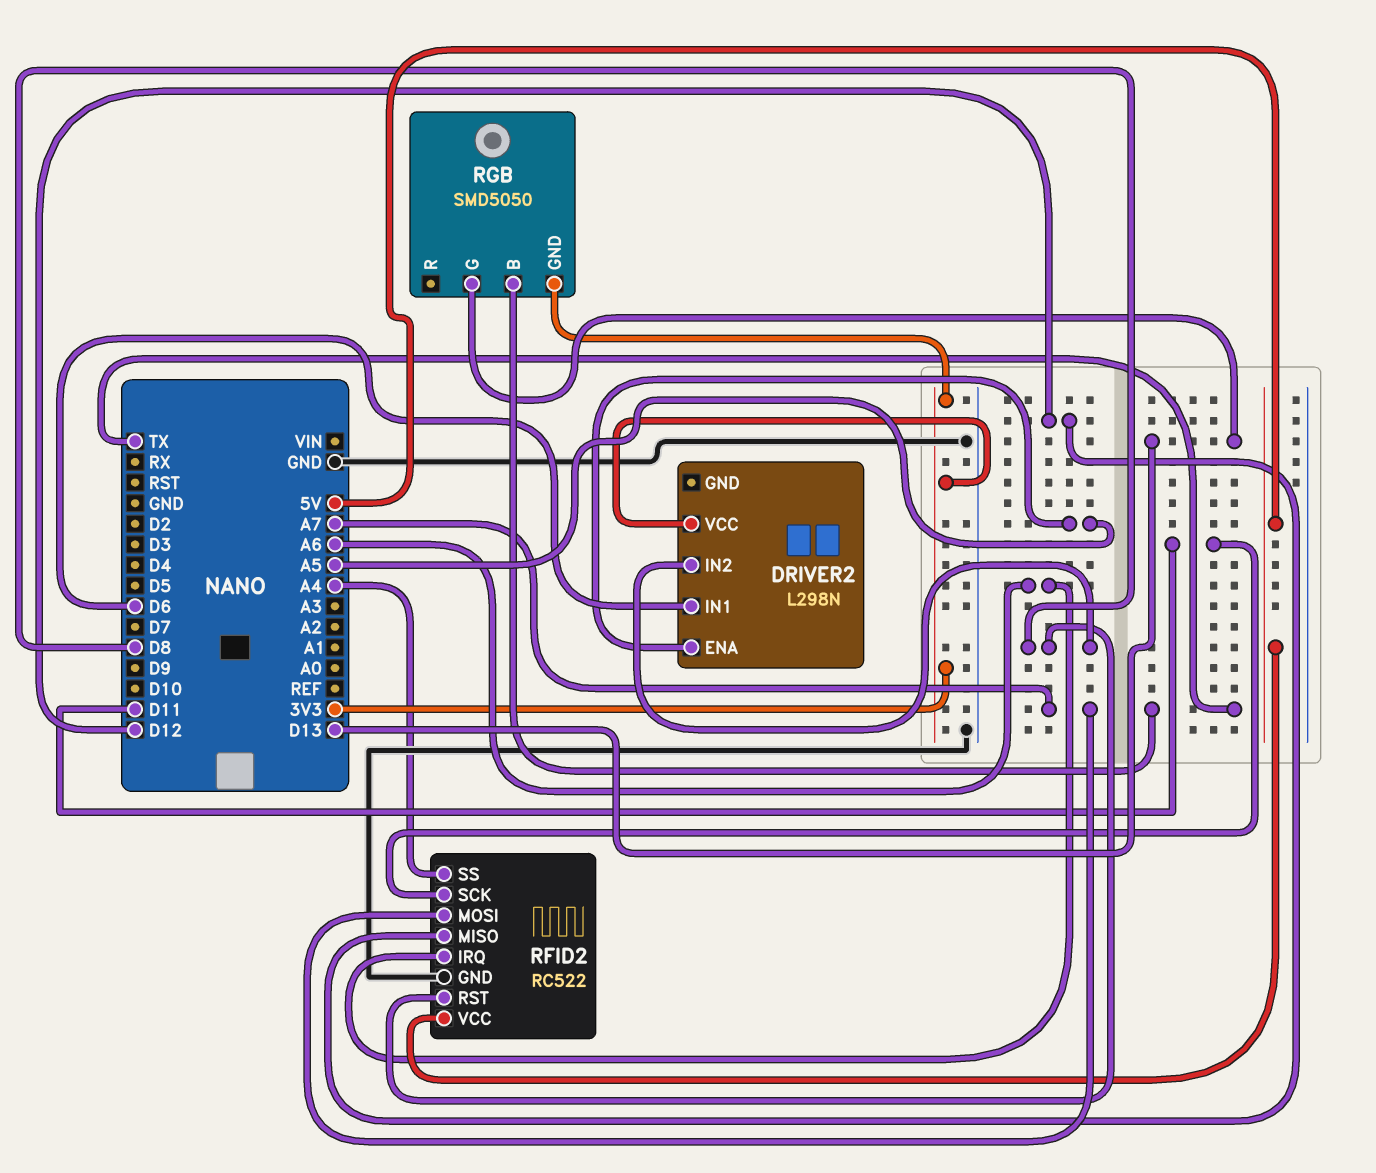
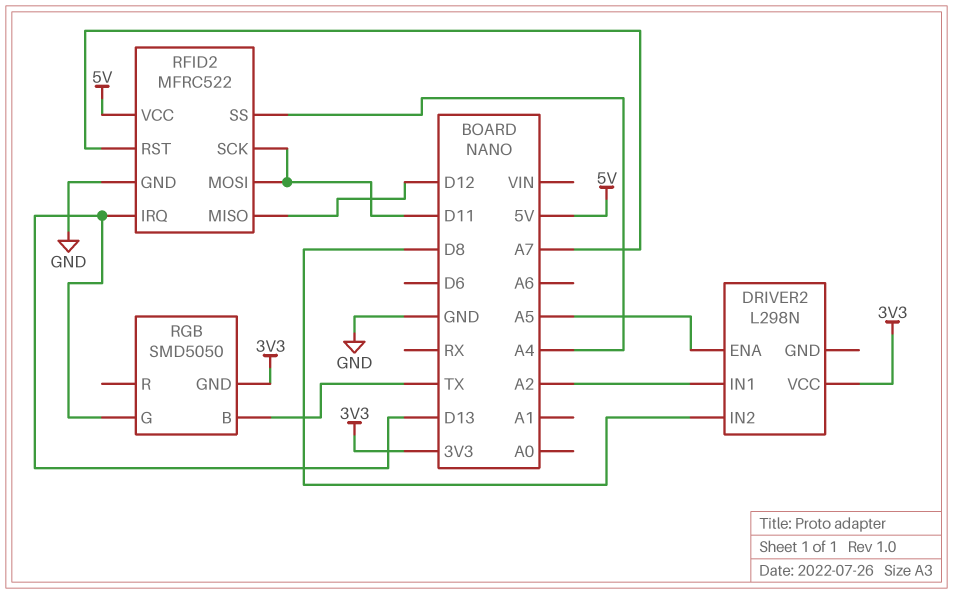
DRIVER2 pin IN1: D6 -> A2
RFID2: RC522 -> MFRC522
RFID2 pin IRQ: A6 -> D13
RFID2 pin MOSI: A7 -> D11
RFID2 pin RST: D8 -> A7

